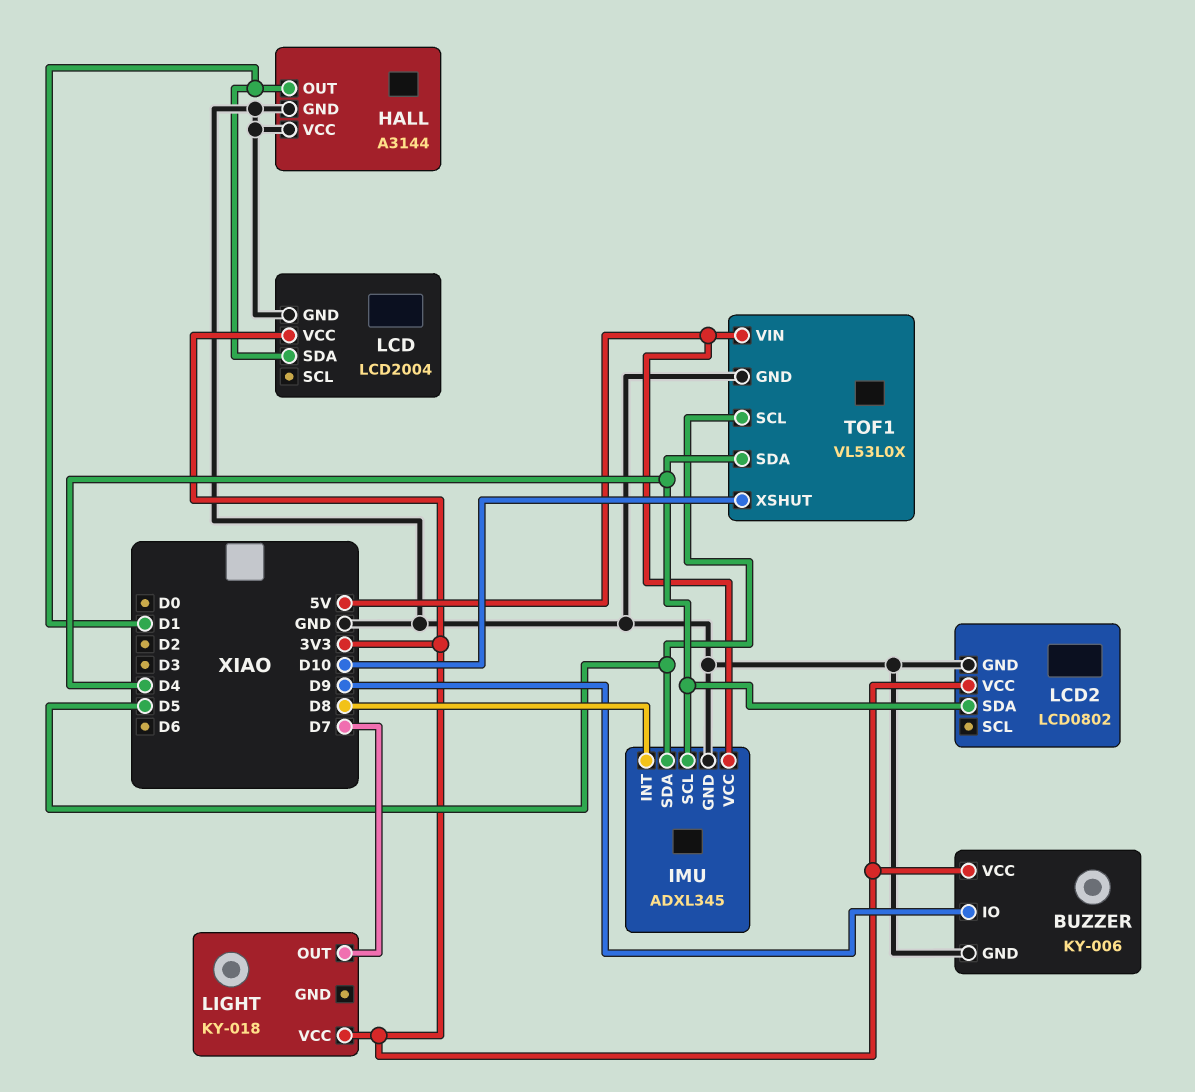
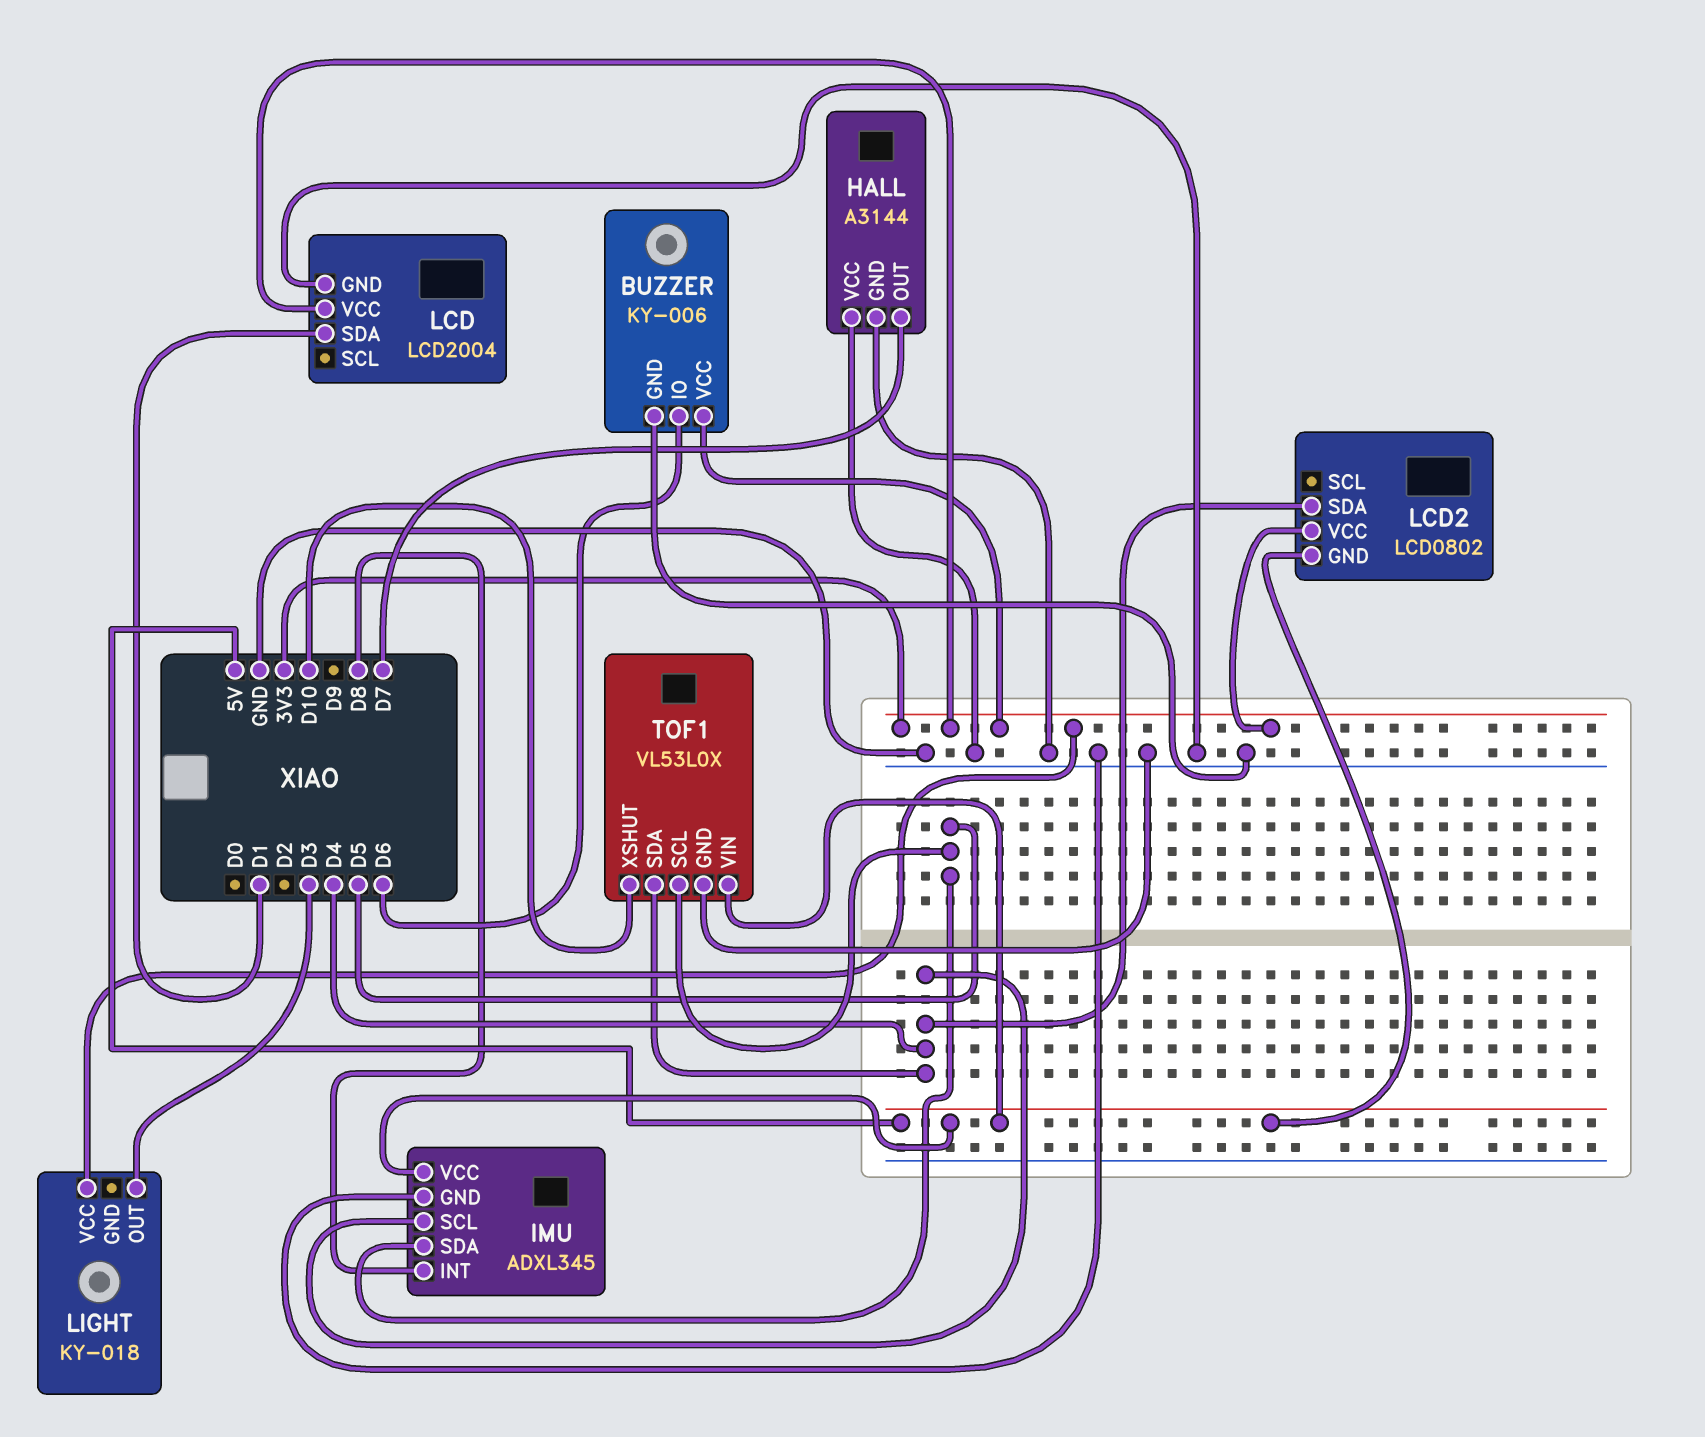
BUZZER pin IO: D9 -> D6
HALL pin OUT: D1 -> D7
LCD2 pin GND: GND -> 5V
LIGHT pin OUT: D7 -> D3

